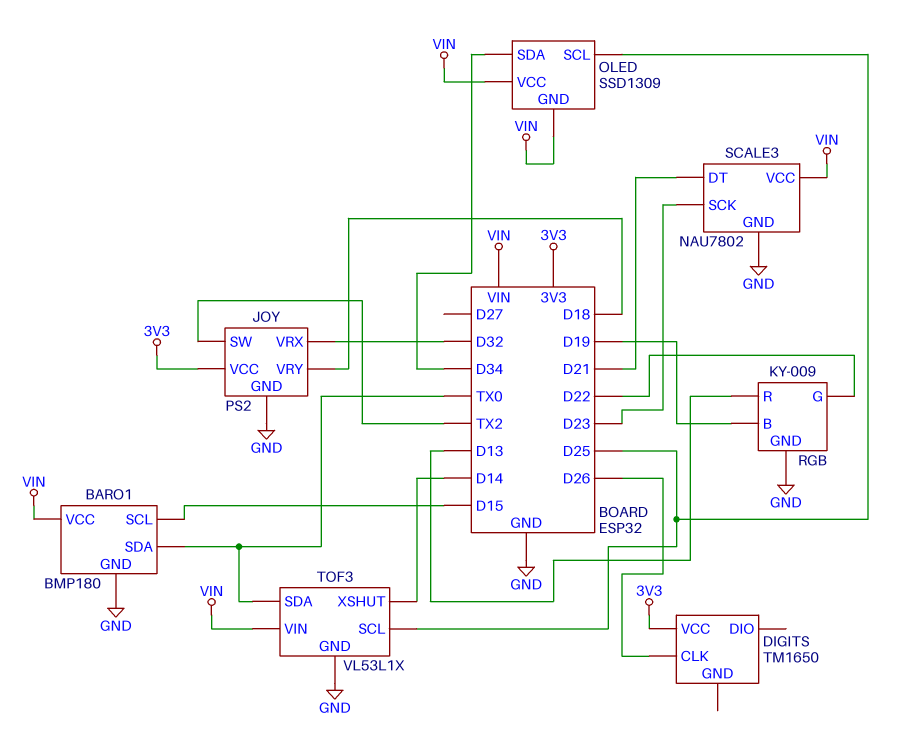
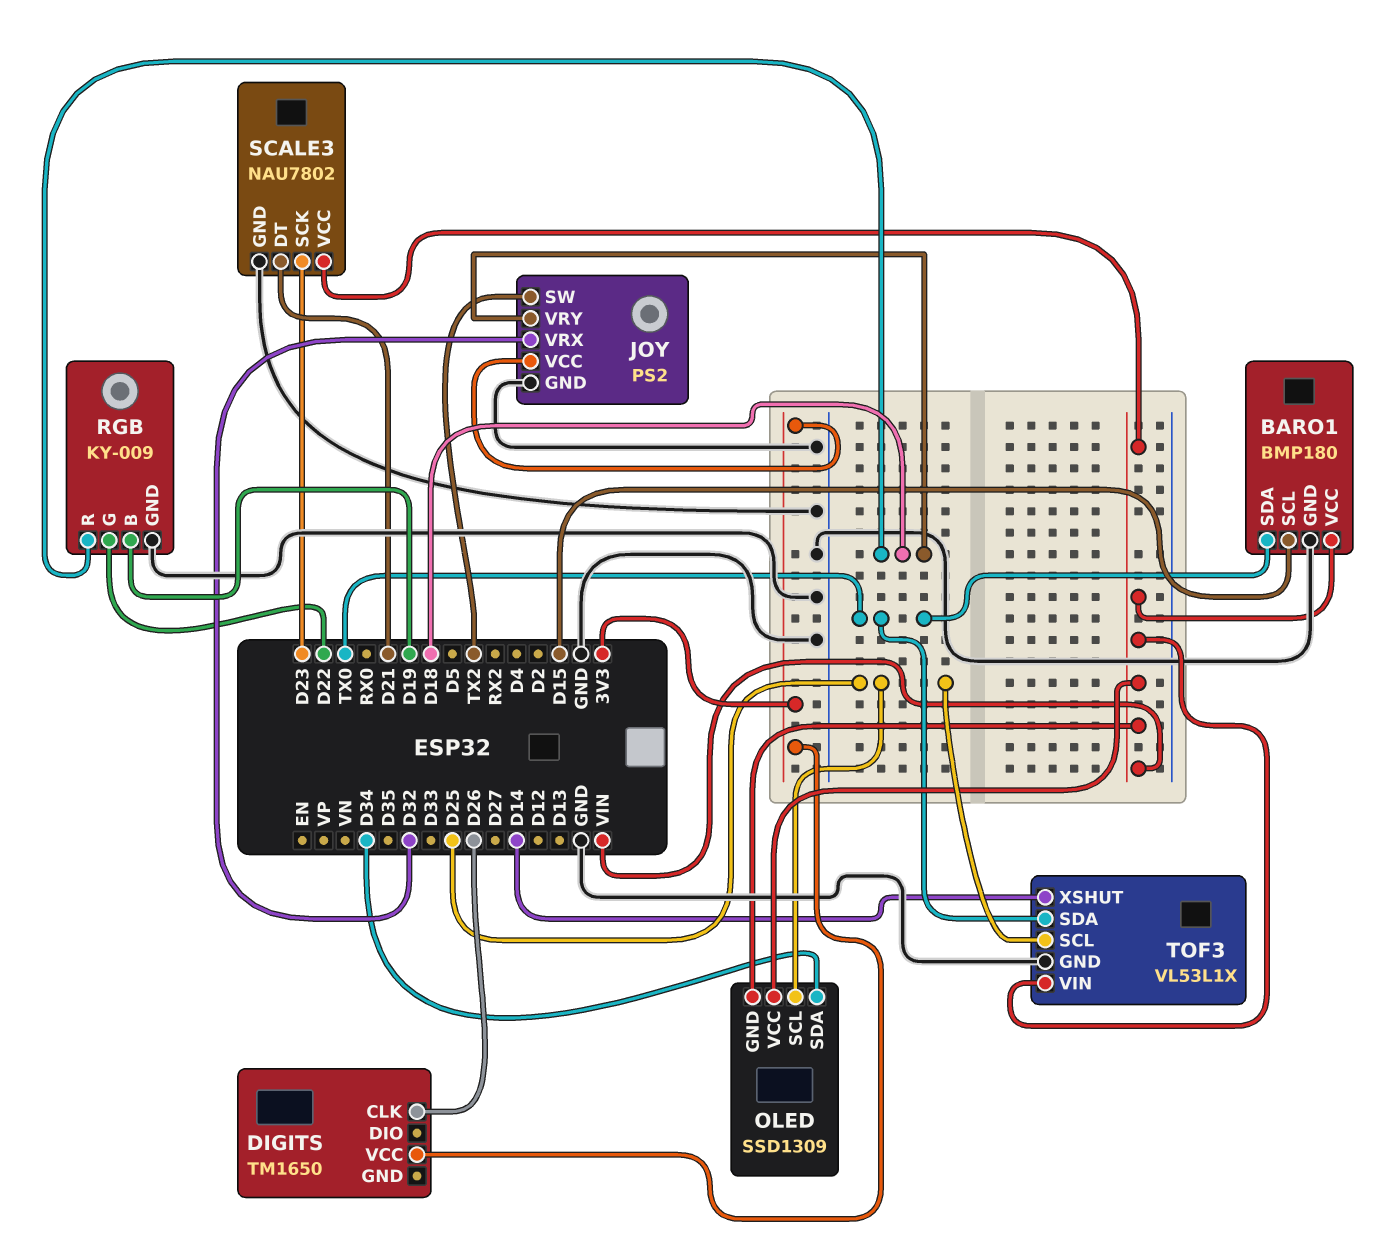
RGB pin R: D13 -> D18

